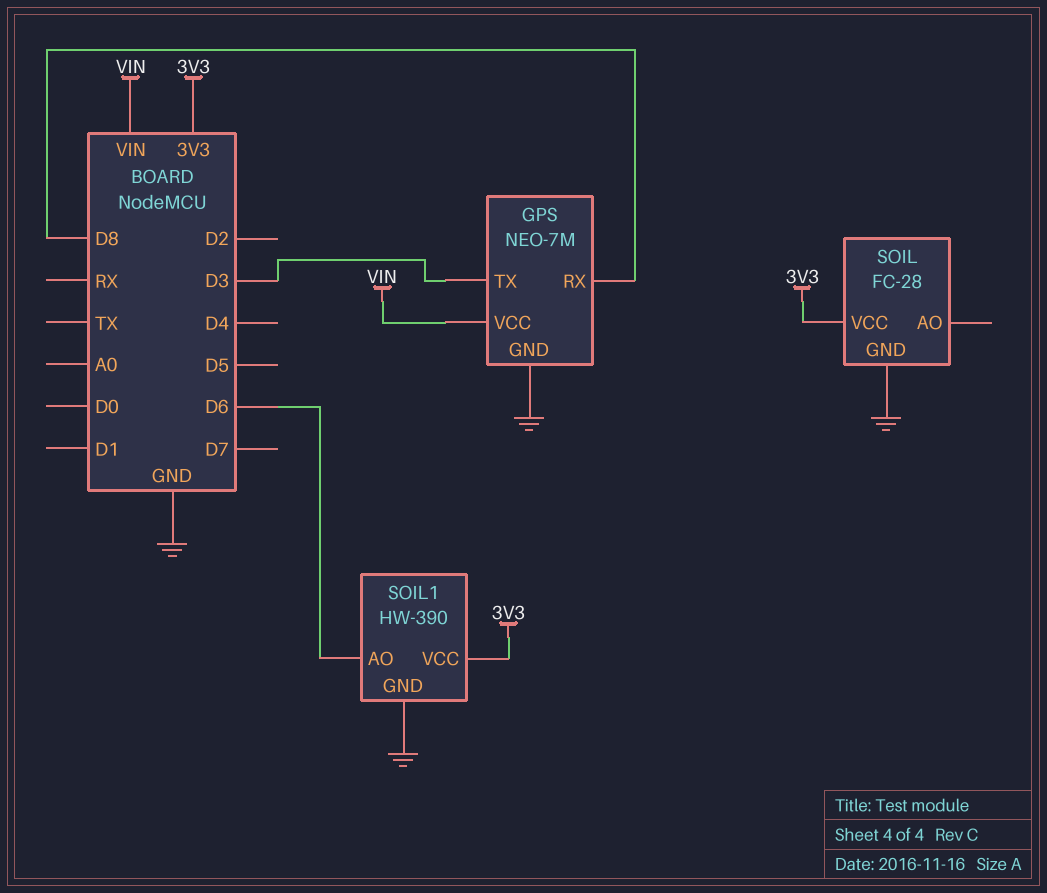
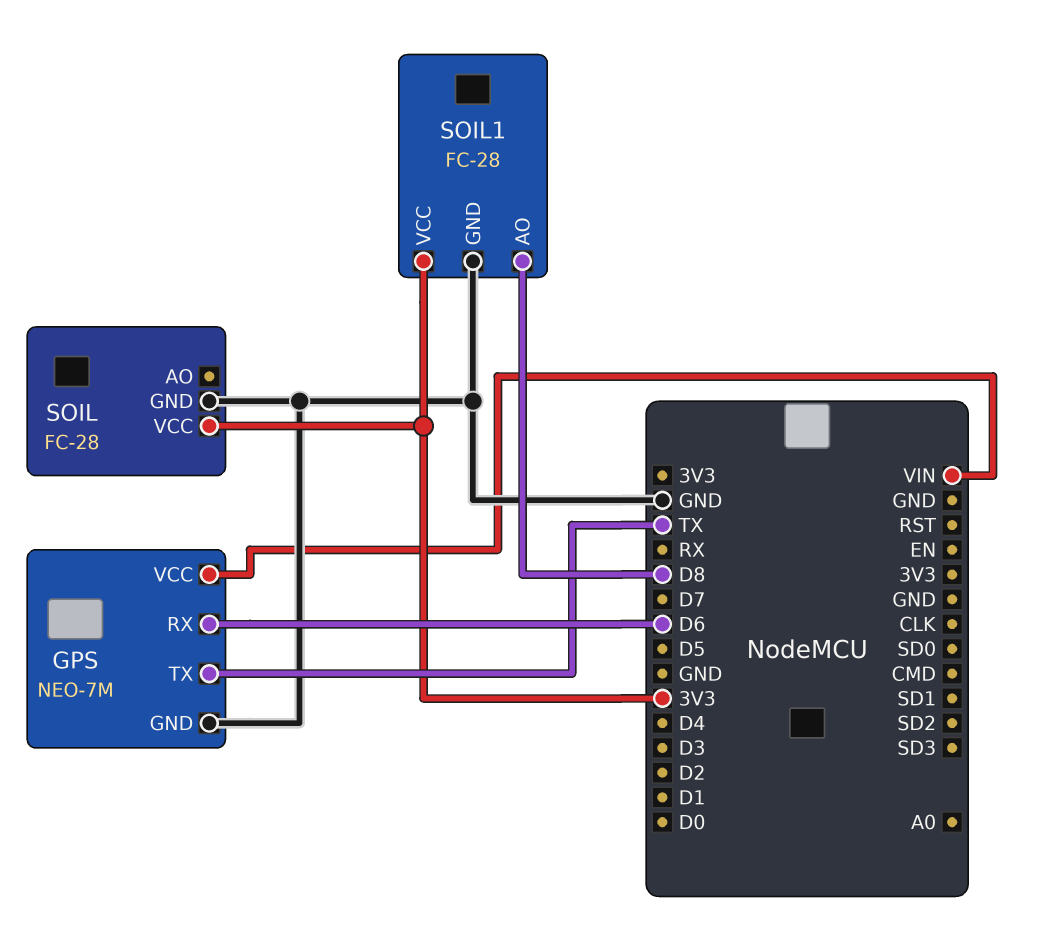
GPS pin RX: D8 -> D6
GPS pin TX: D3 -> TX
SOIL1: HW-390 -> FC-28
SOIL1 pin AO: D6 -> D8

